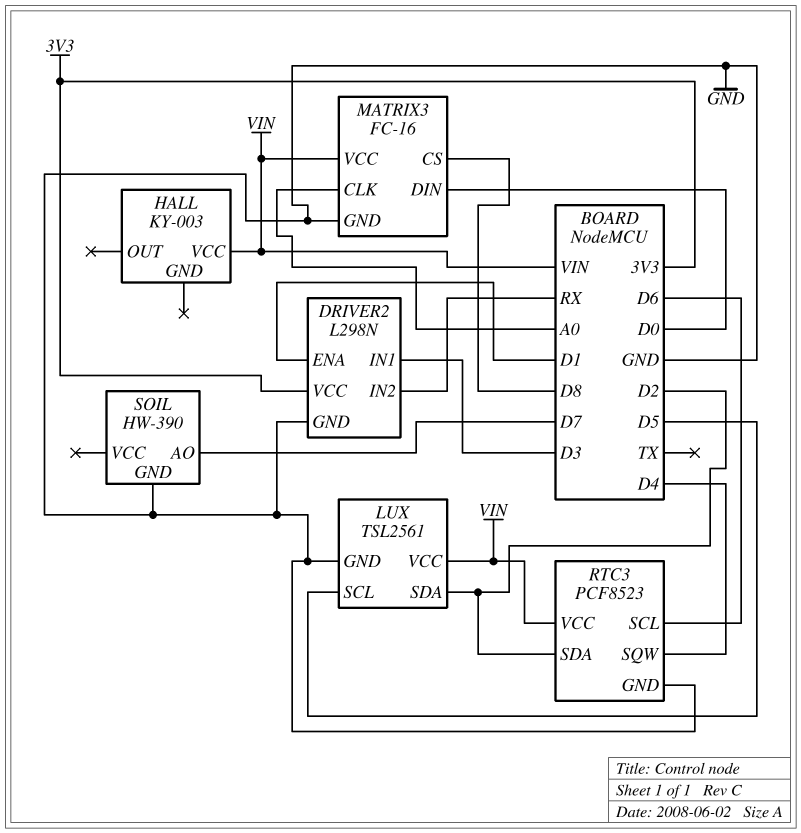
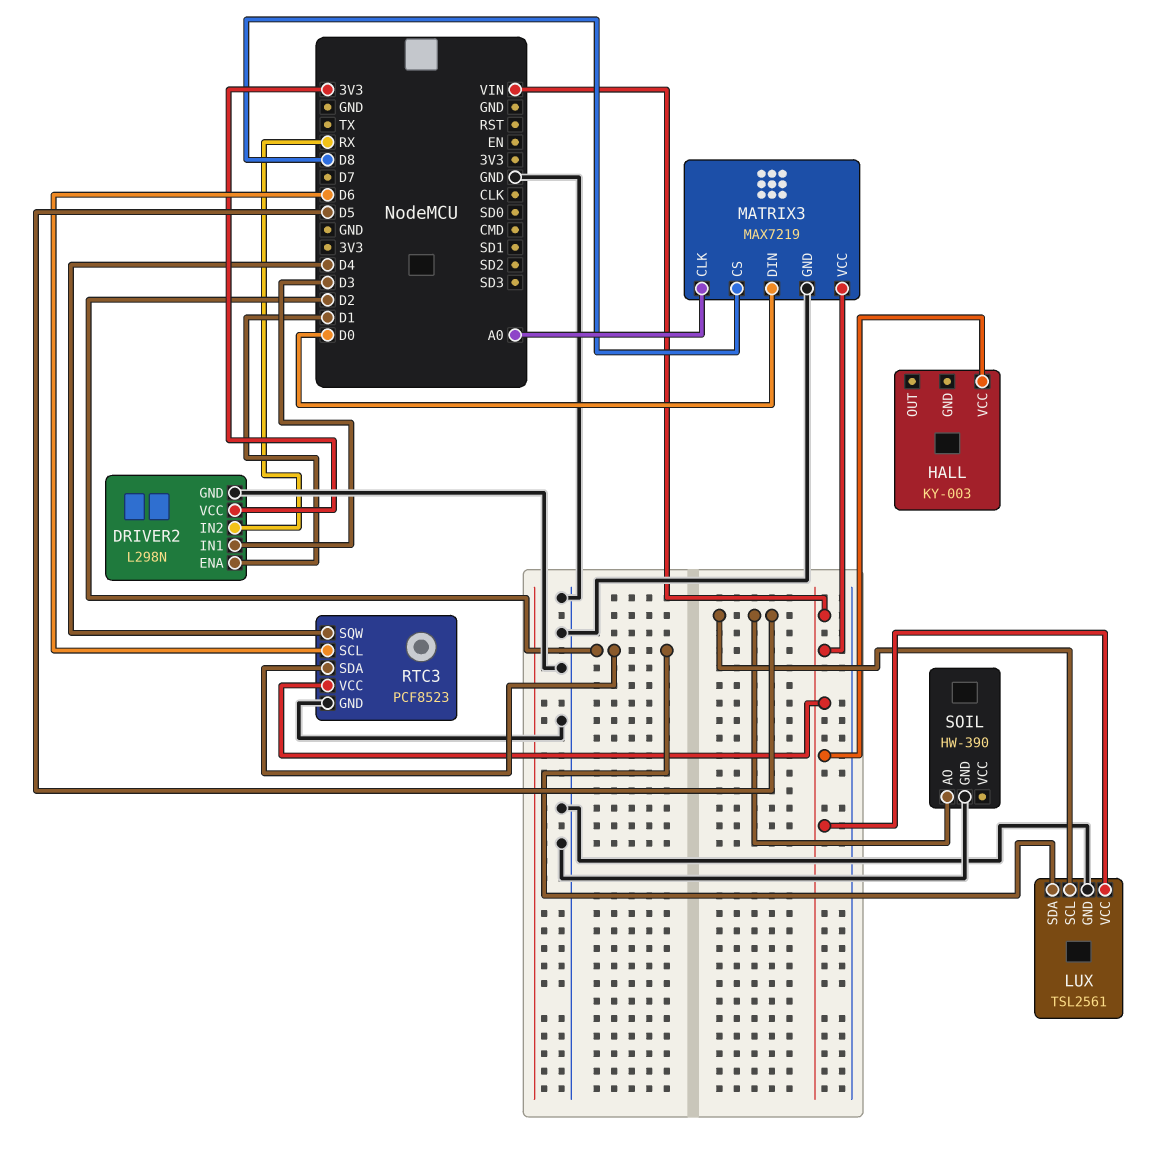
MATRIX3: FC-16 -> MAX7219
SOIL pin AO: D7 -> D5

